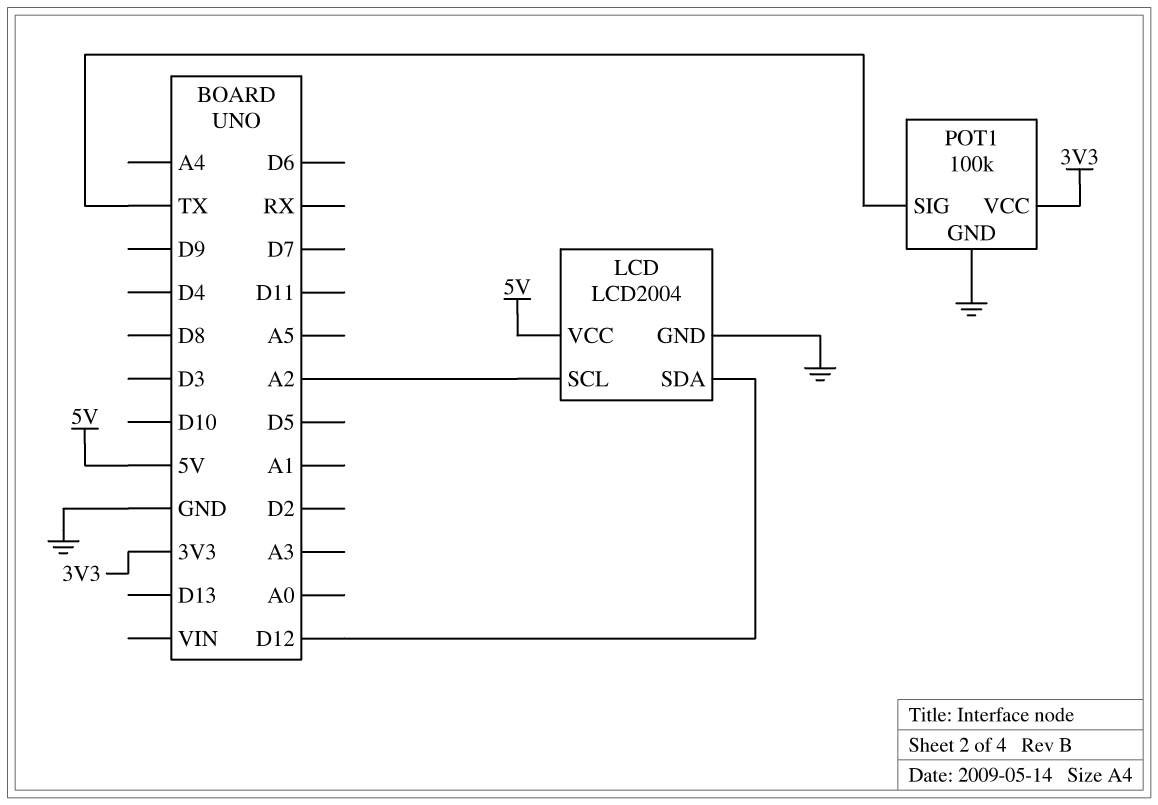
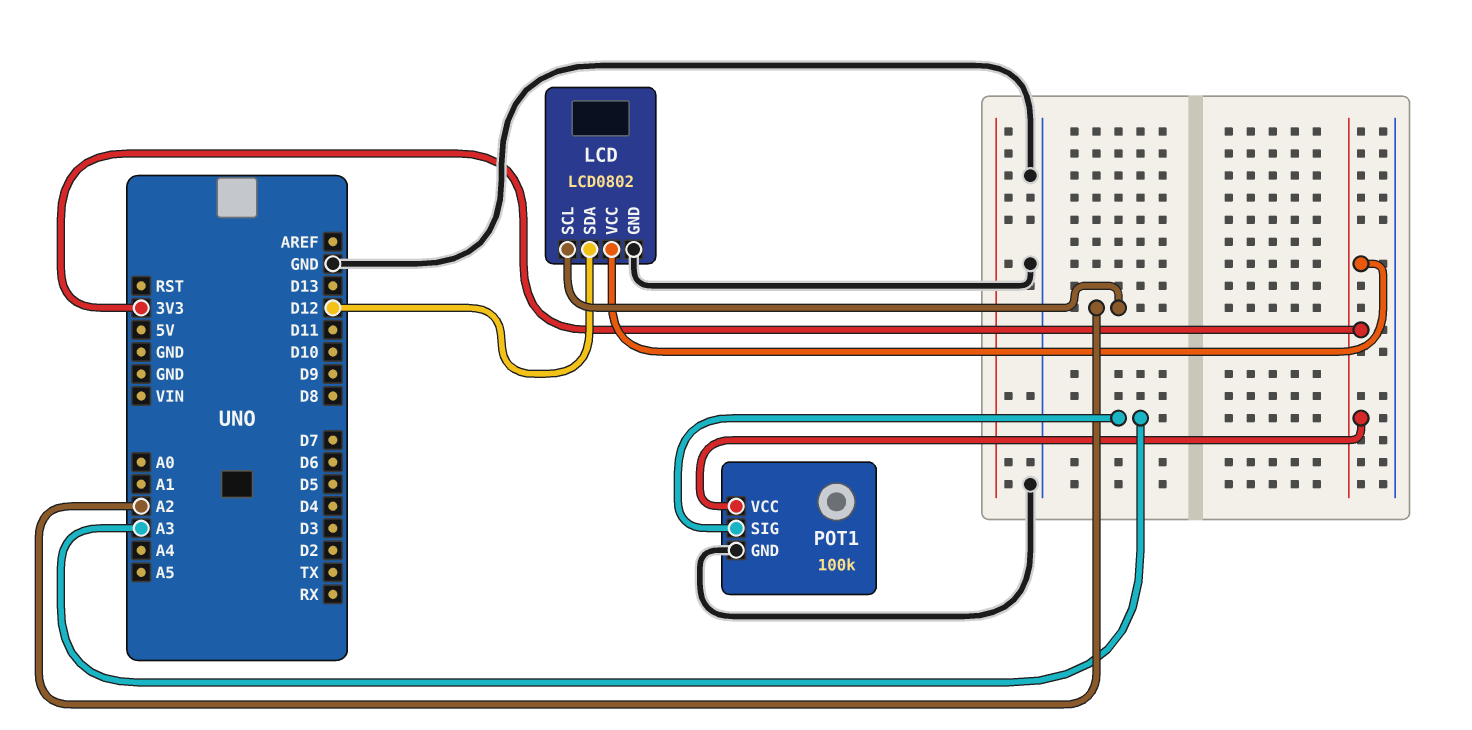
LCD: LCD2004 -> LCD0802
LCD pin VCC: 5V -> 3V3
POT1 pin SIG: TX -> A3

